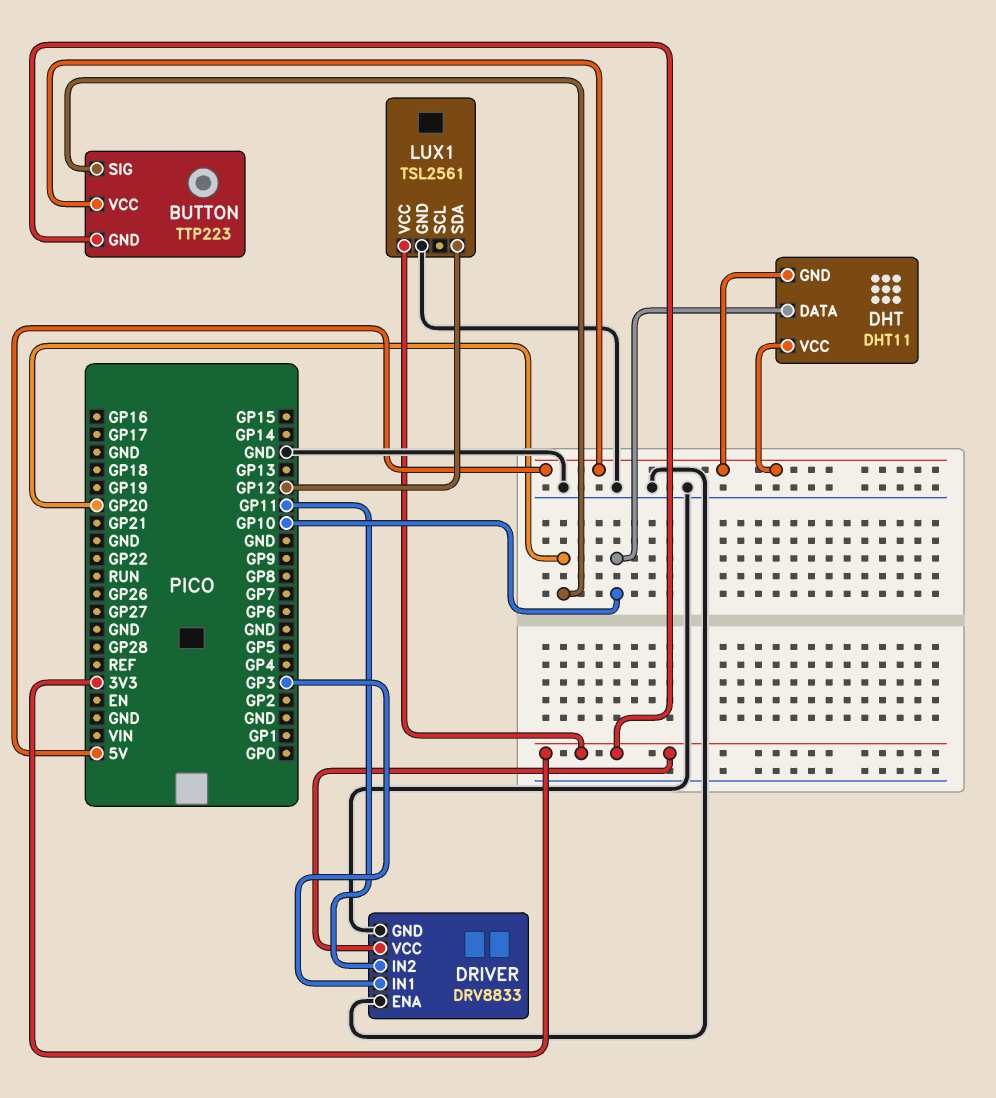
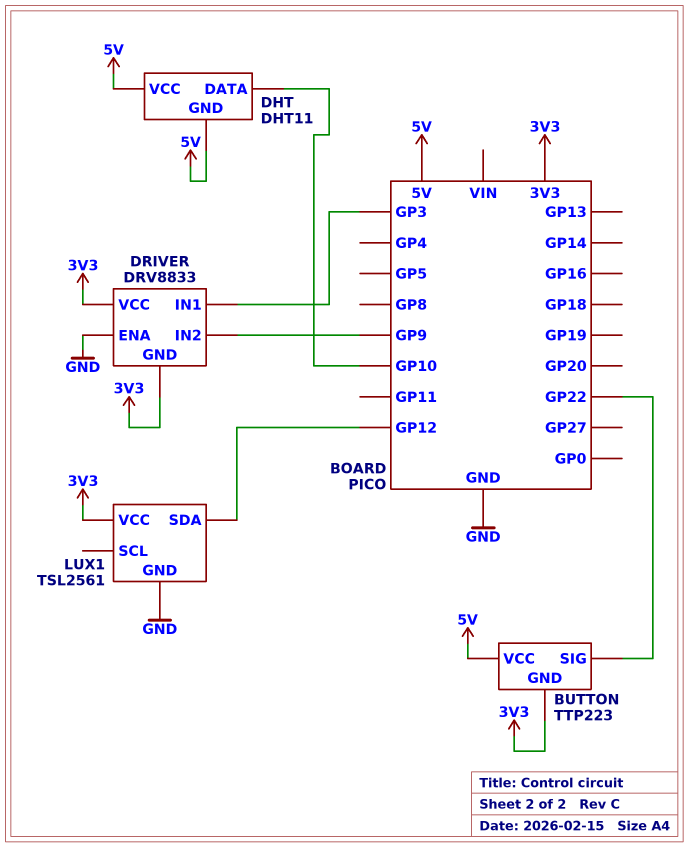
BUTTON pin SIG: GP20 -> GP22
DRIVER pin GND: GND -> 3V3
DRIVER pin IN2: GP11 -> GP9

